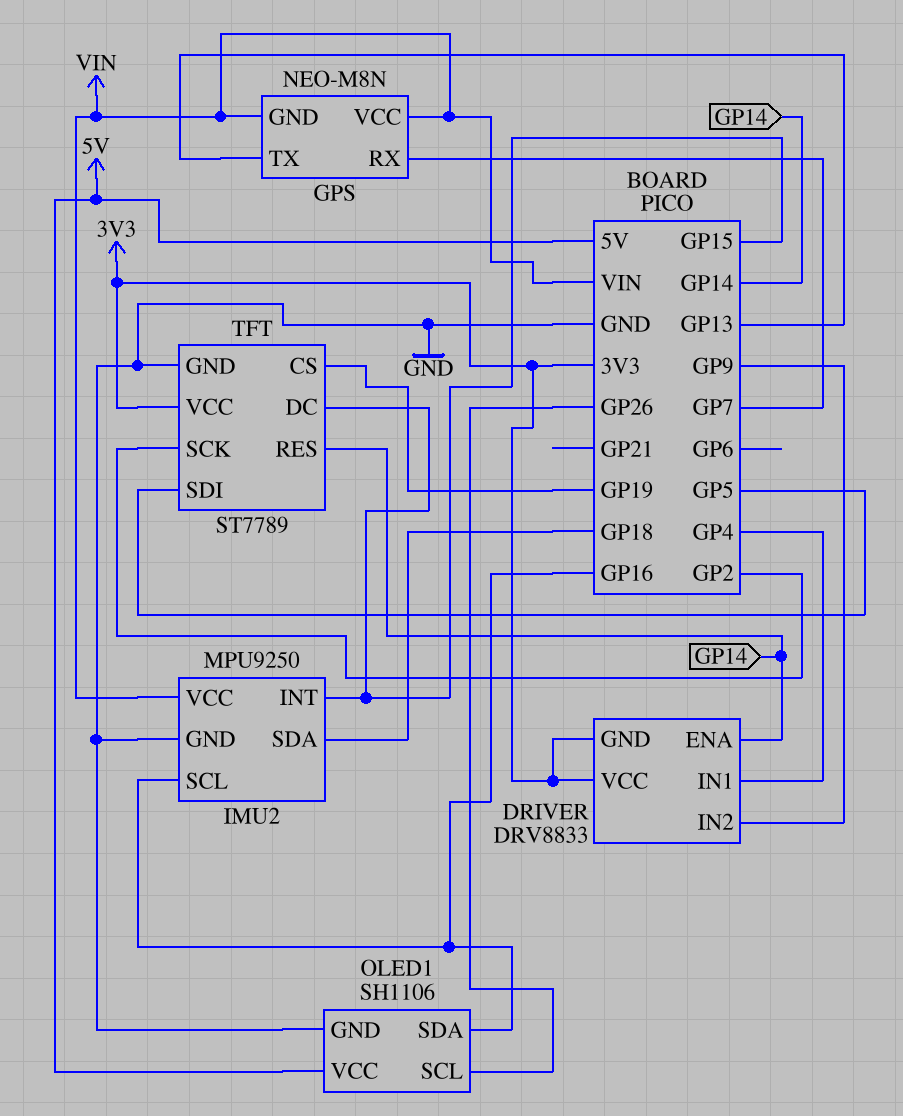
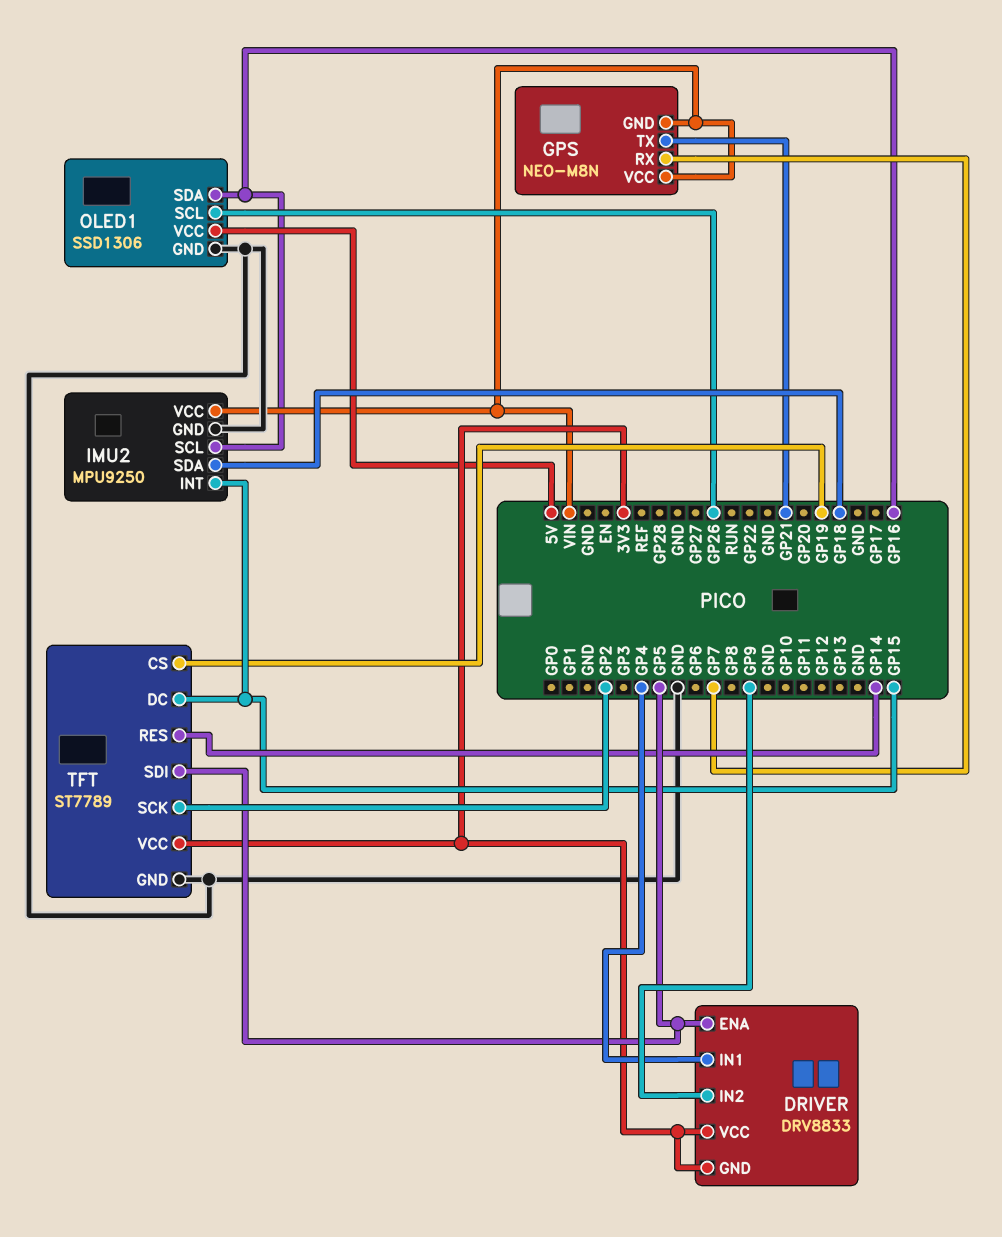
DRIVER pin ENA: GP14 -> GP5
GPS pin TX: GP13 -> GP21
OLED1: SH1106 -> SSD1306

